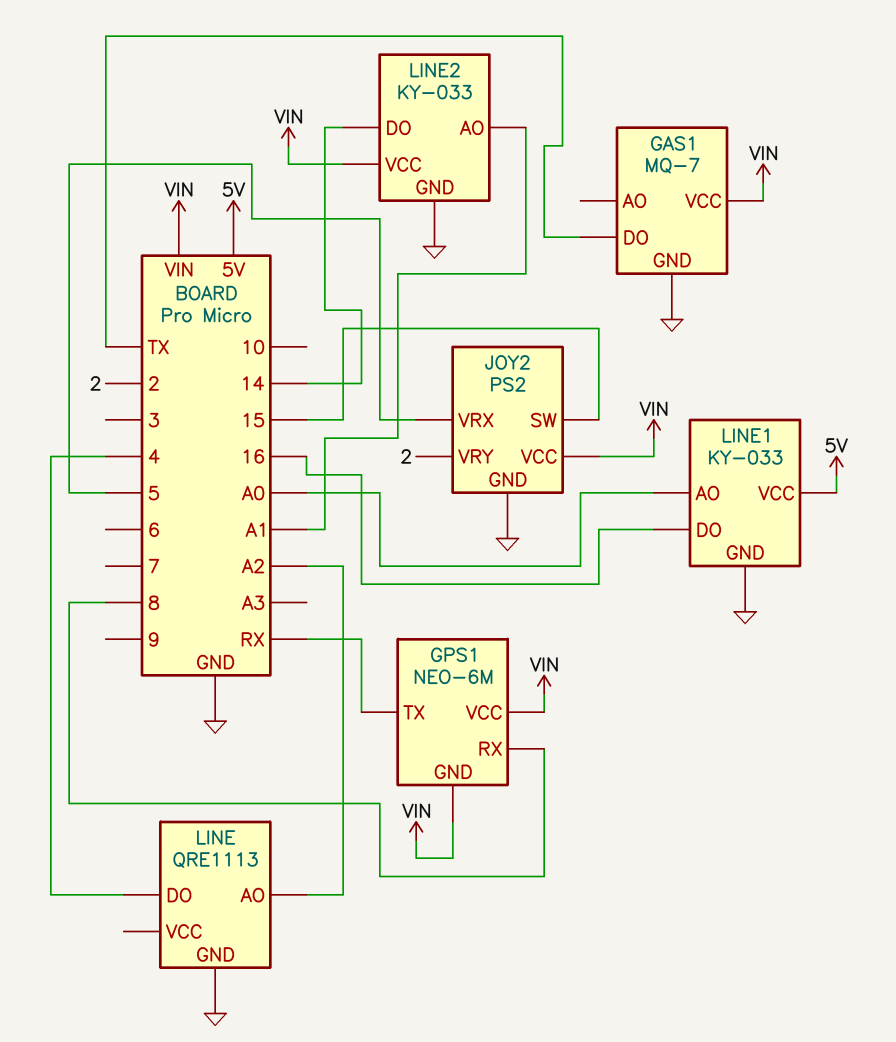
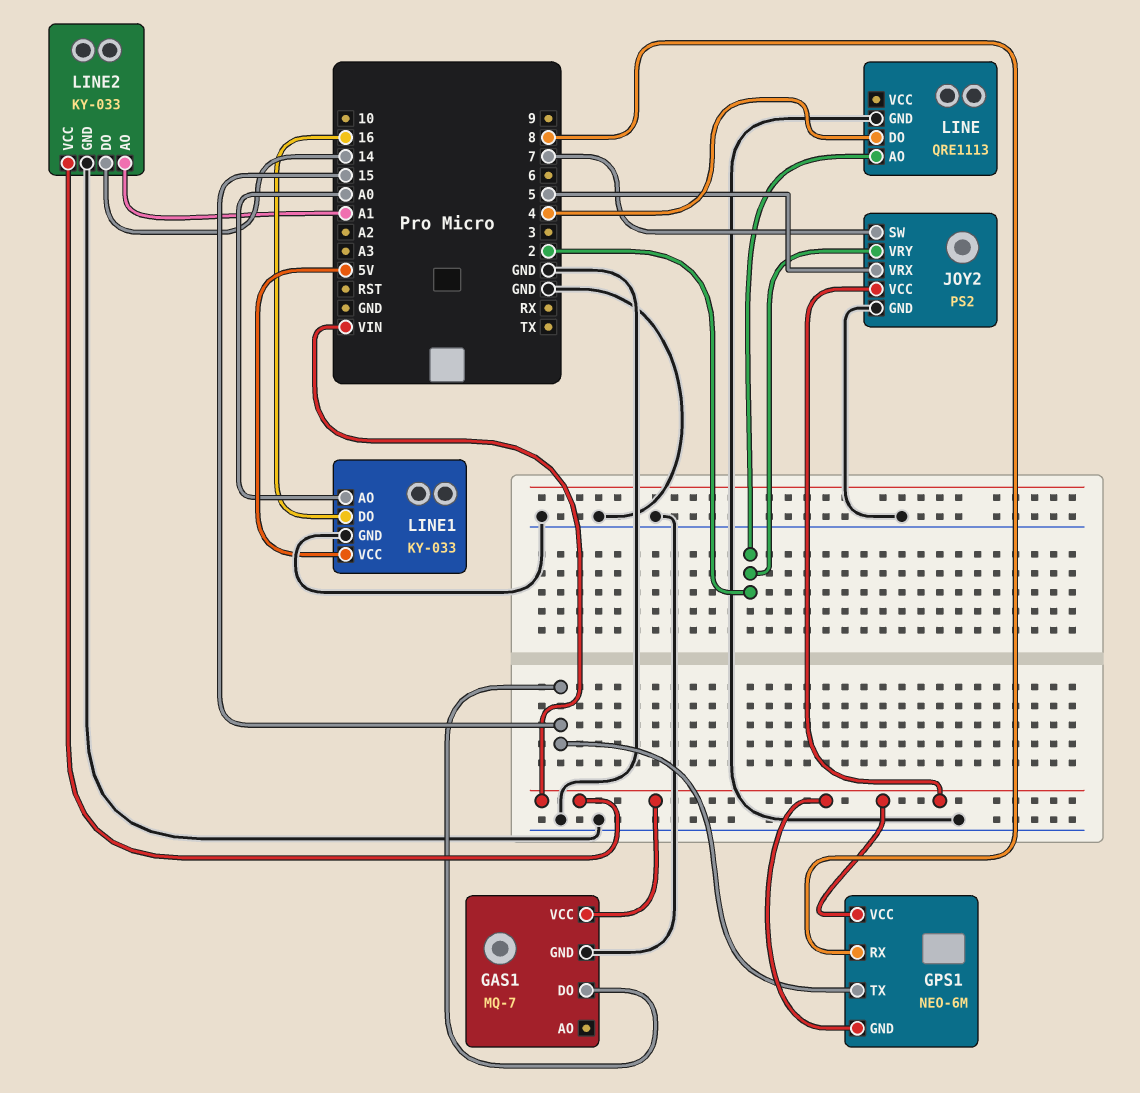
GAS1 pin DO: TX -> 15
GPS1 pin TX: RX -> 15
JOY2 pin SW: 15 -> 7
LINE pin AO: A2 -> 2

